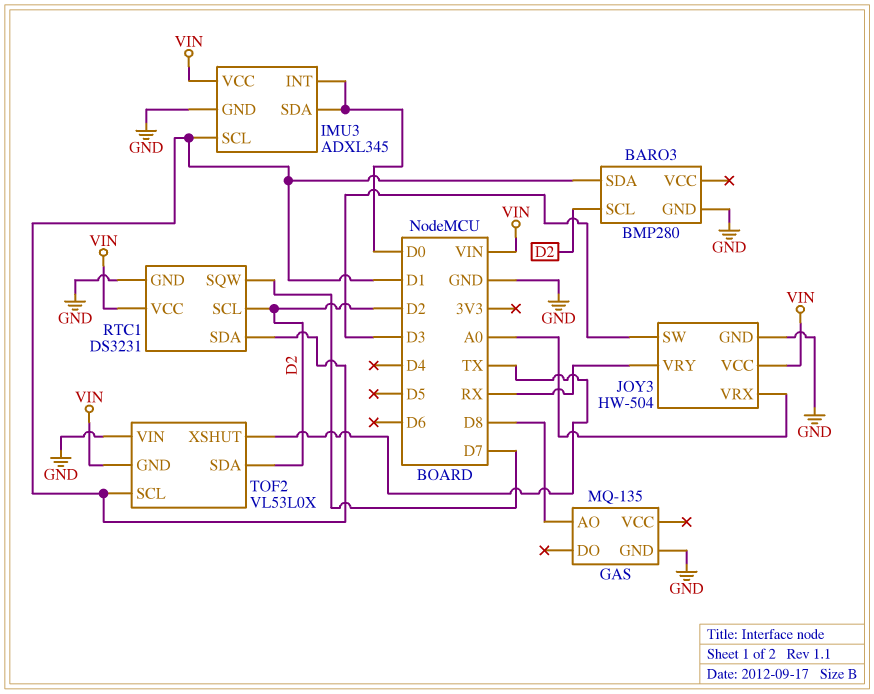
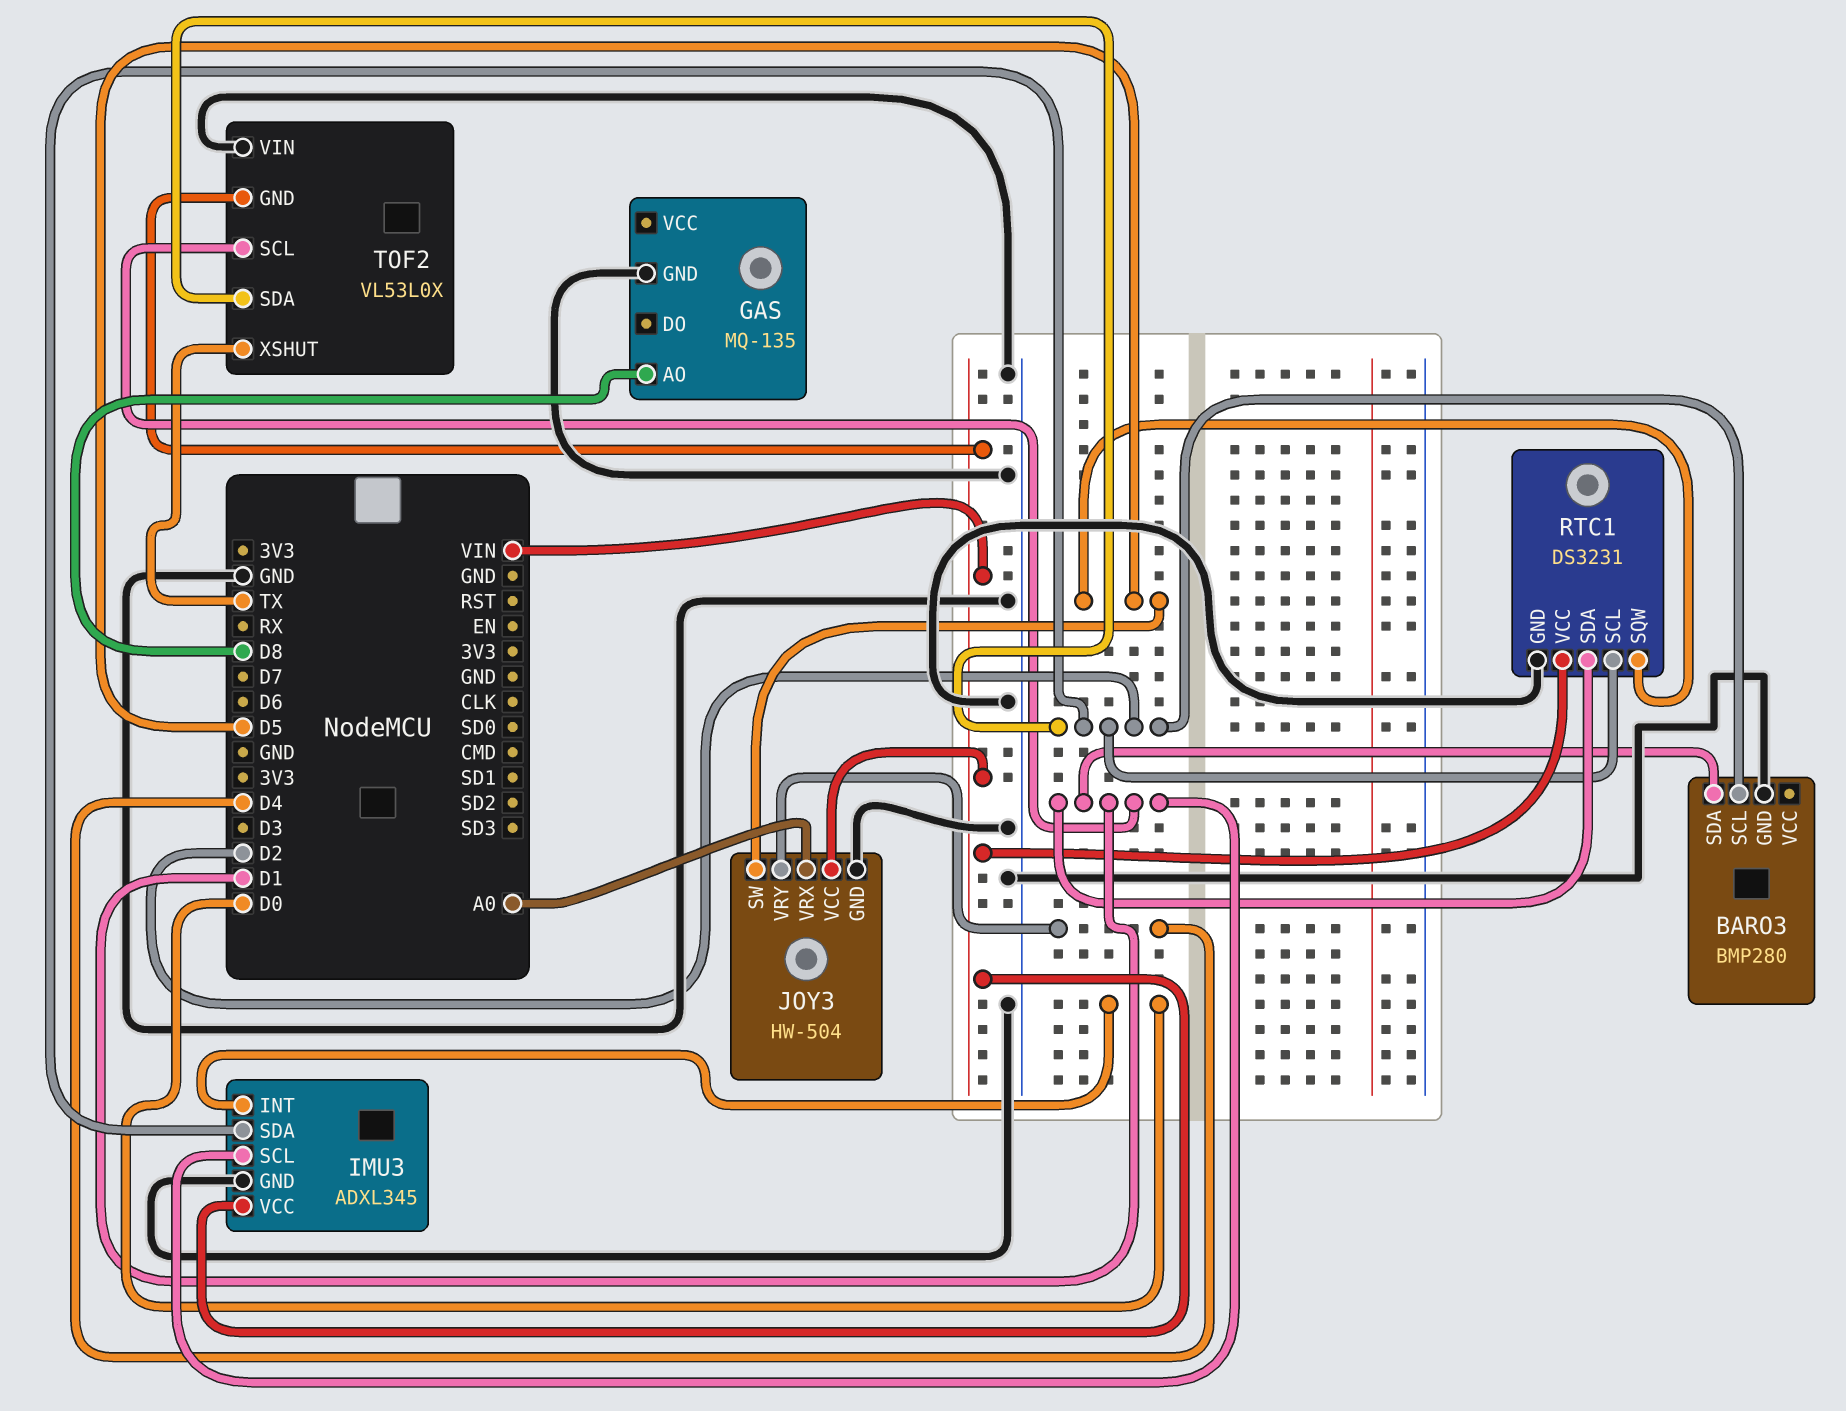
IMU3 pin SDA: D0 -> D2
JOY3 pin SW: D3 -> D5
JOY3 pin VRY: RX -> D4
RTC1 pin SQW: D7 -> D5

